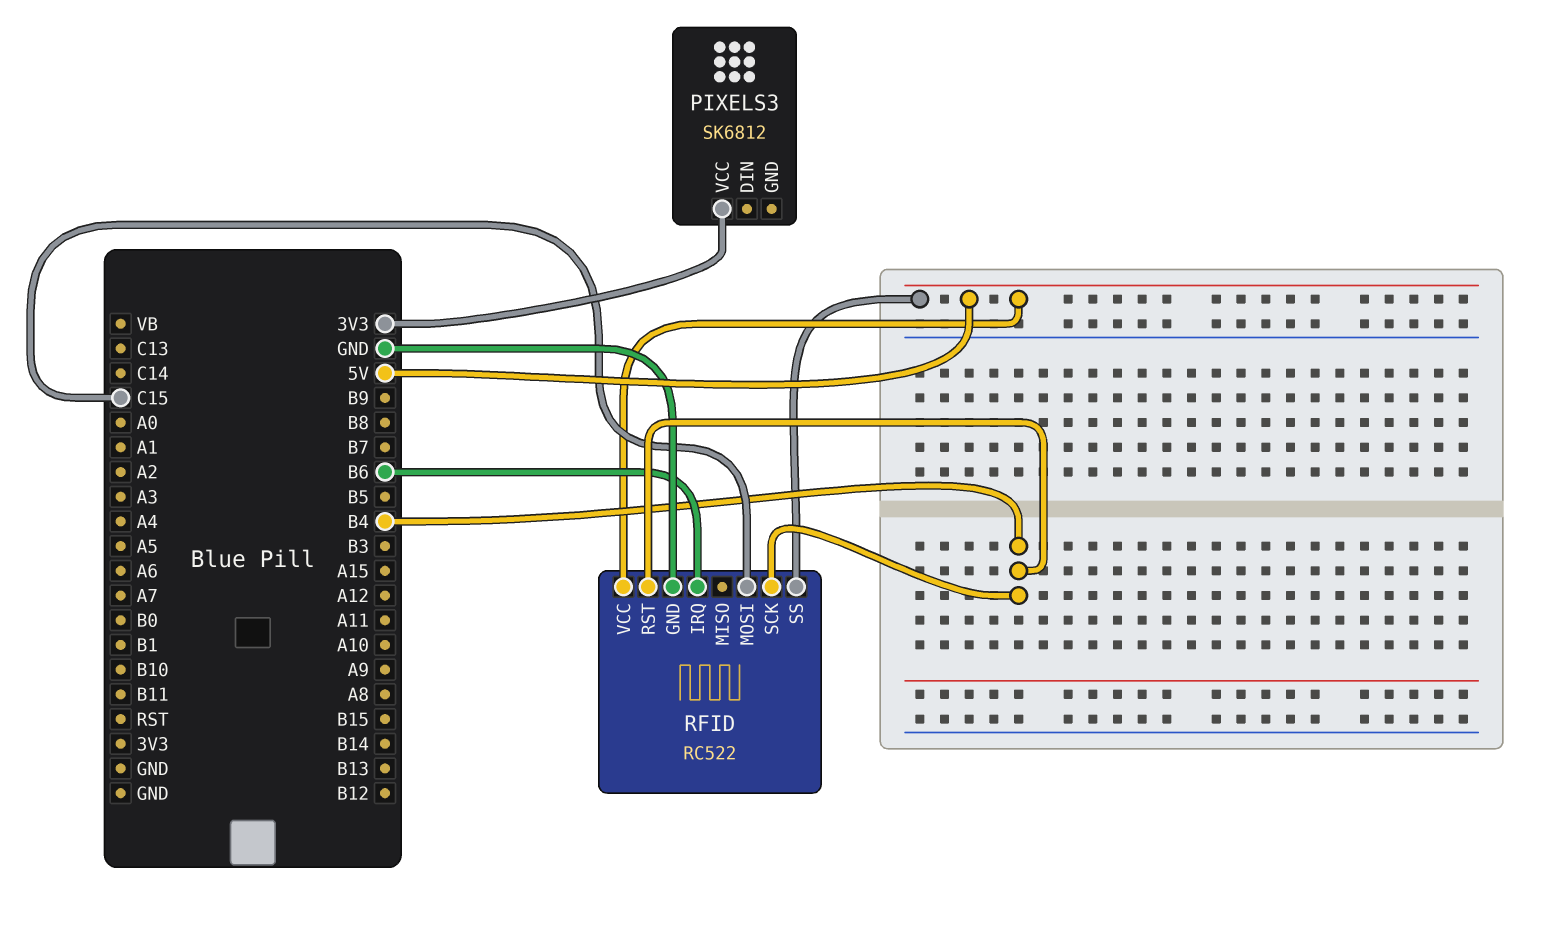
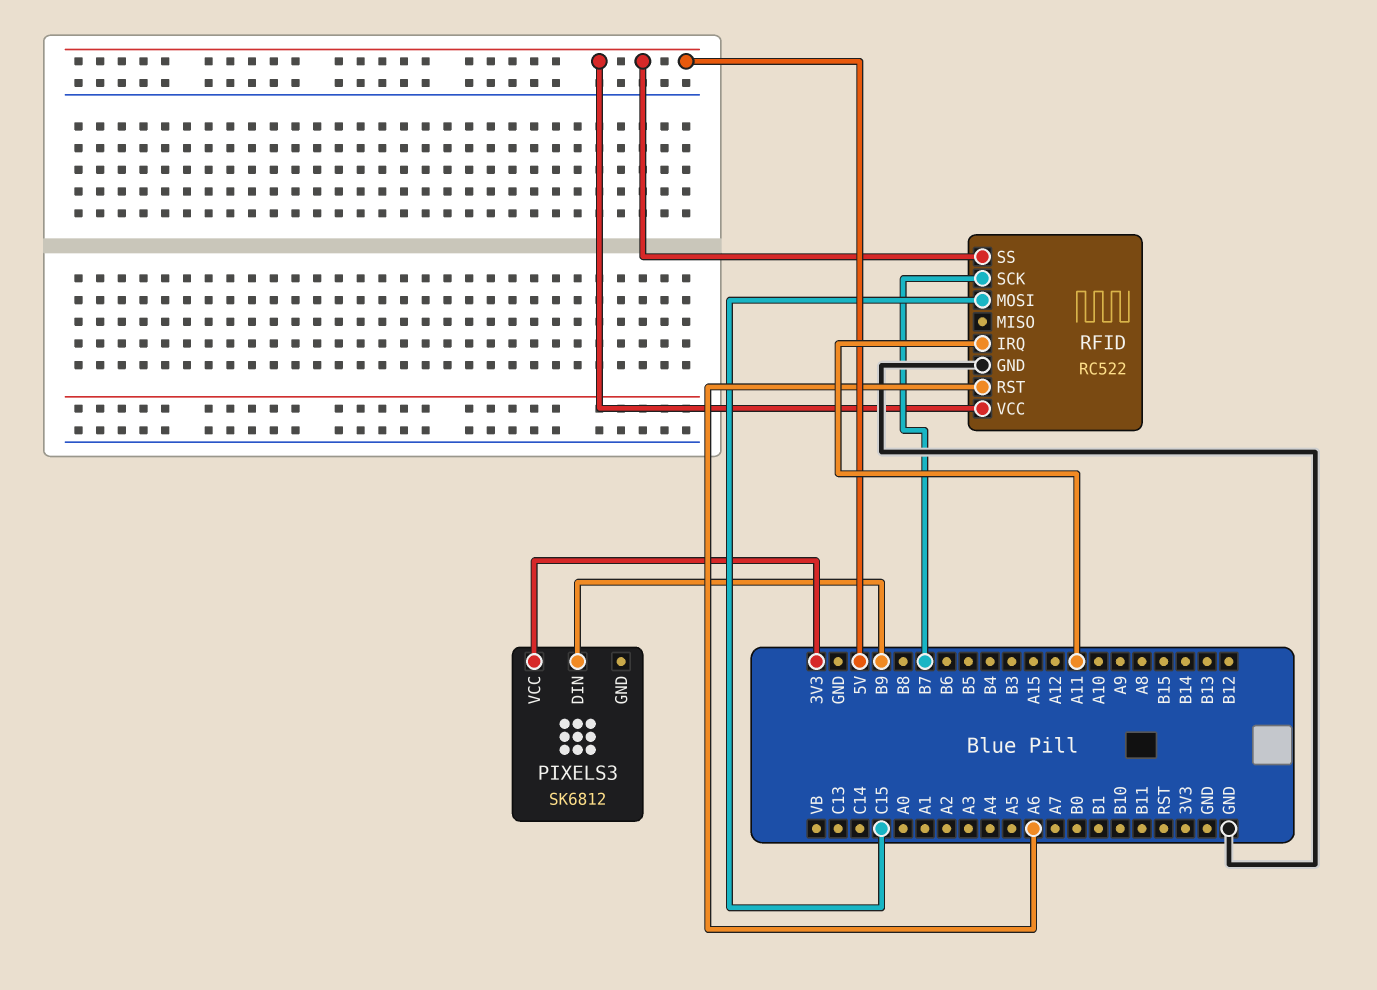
PIXELS3 pin DIN: none -> B9
RFID pin IRQ: B6 -> A11
RFID pin RST: B4 -> A6
RFID pin SCK: B4 -> B7

